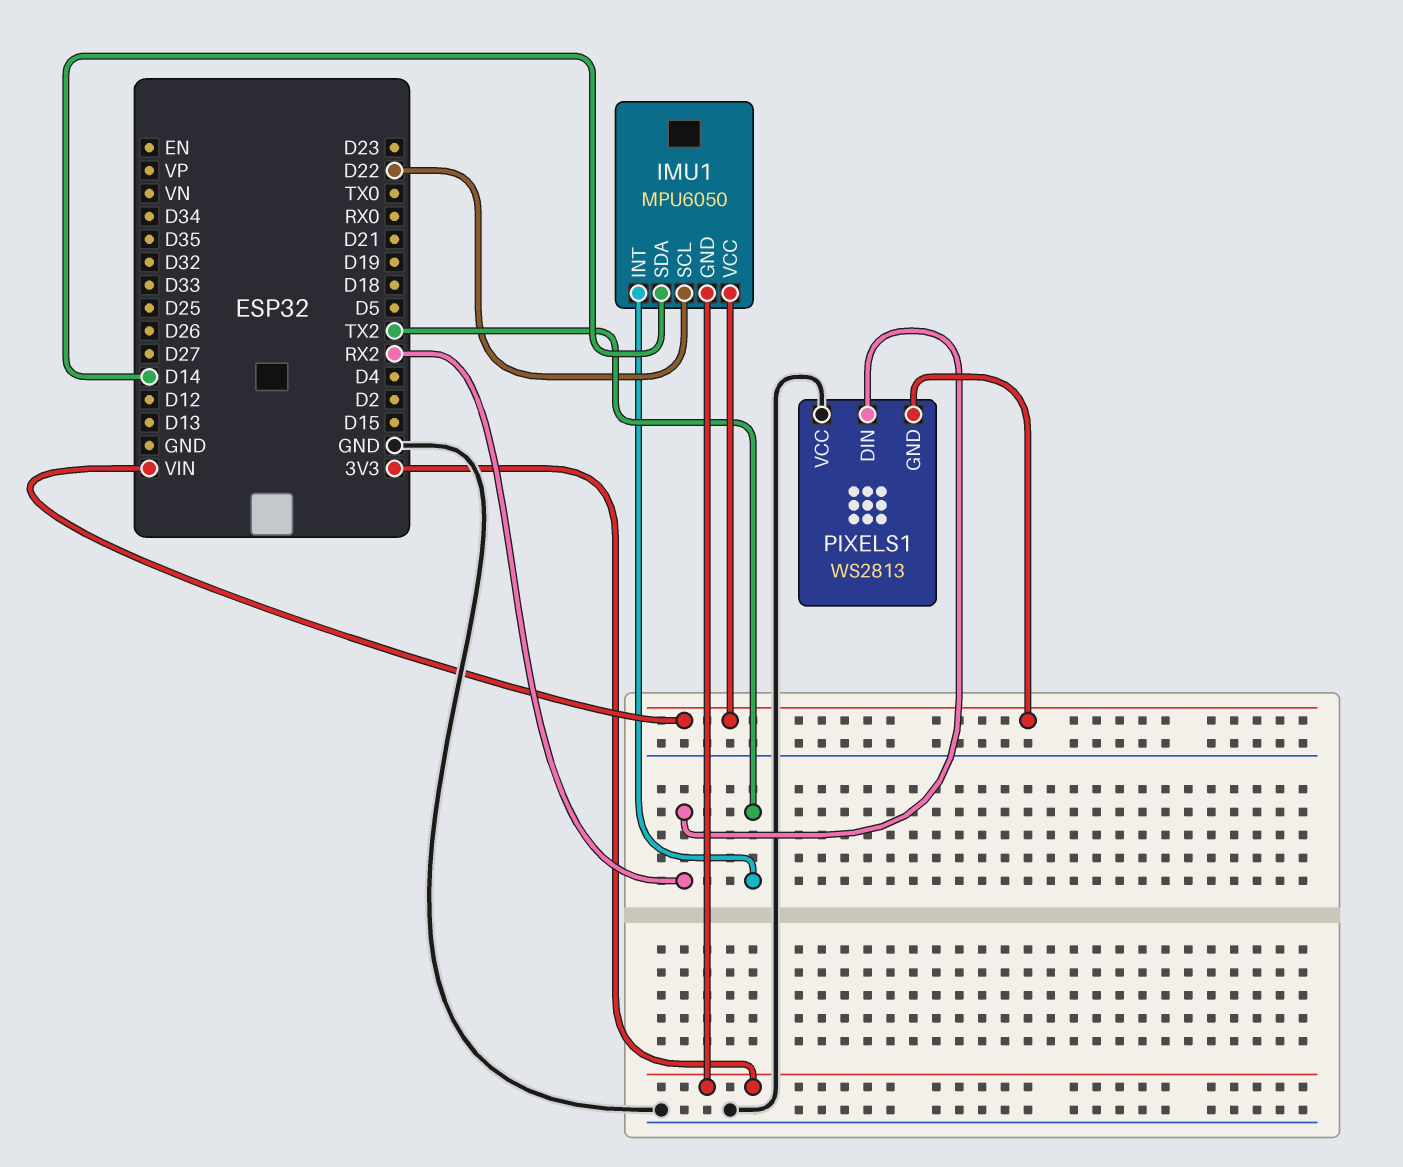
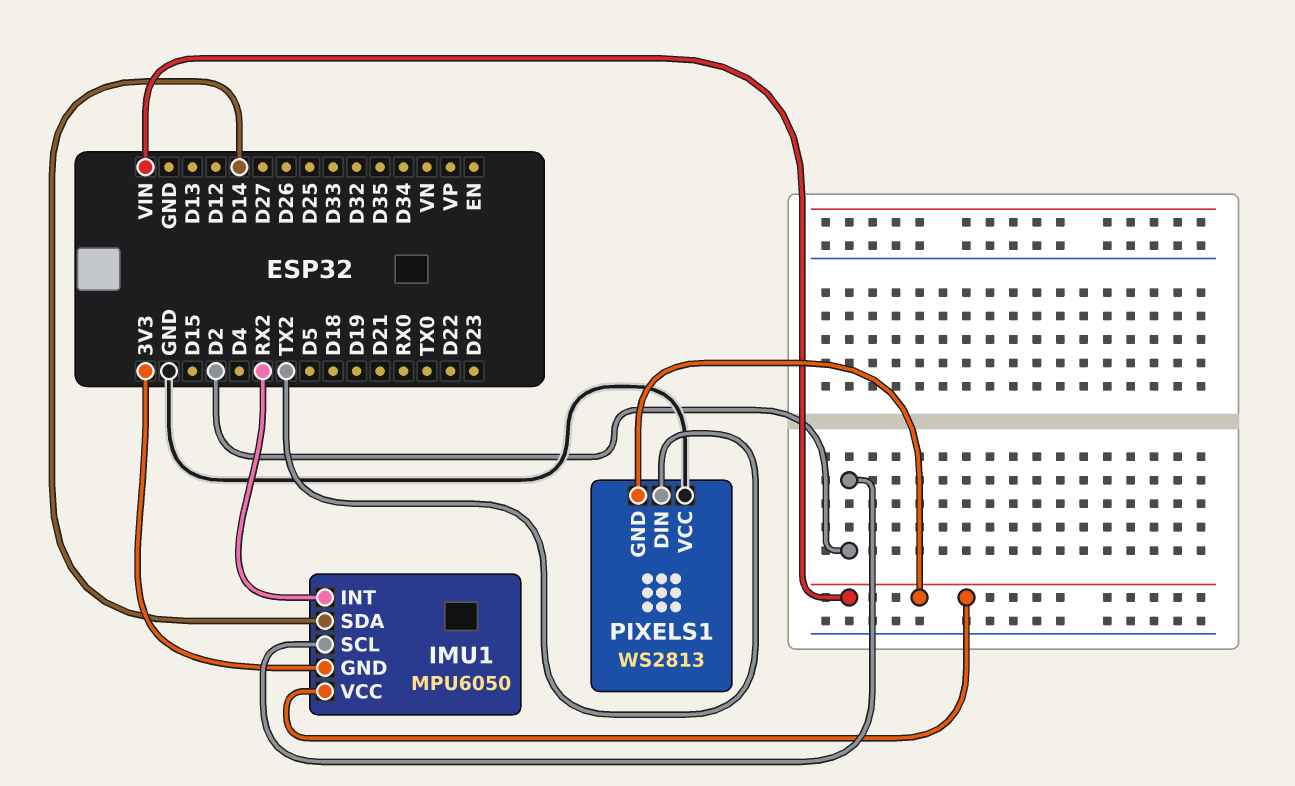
IMU1 pin INT: TX2 -> RX2
IMU1 pin SCL: D22 -> D2
PIXELS1 pin DIN: RX2 -> TX2

